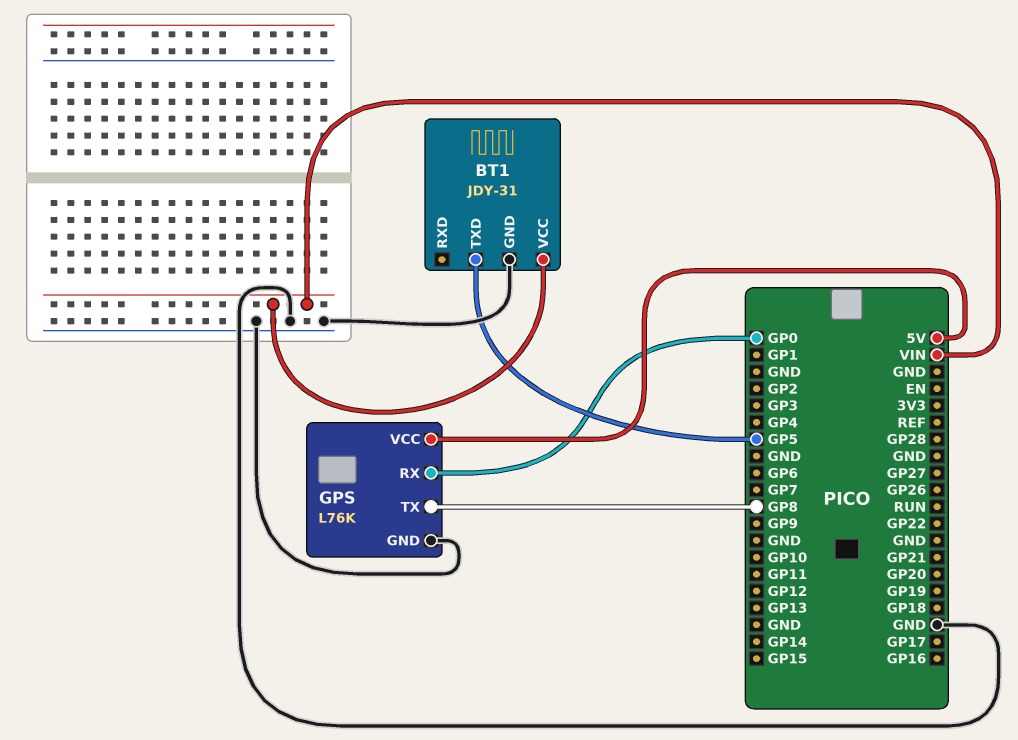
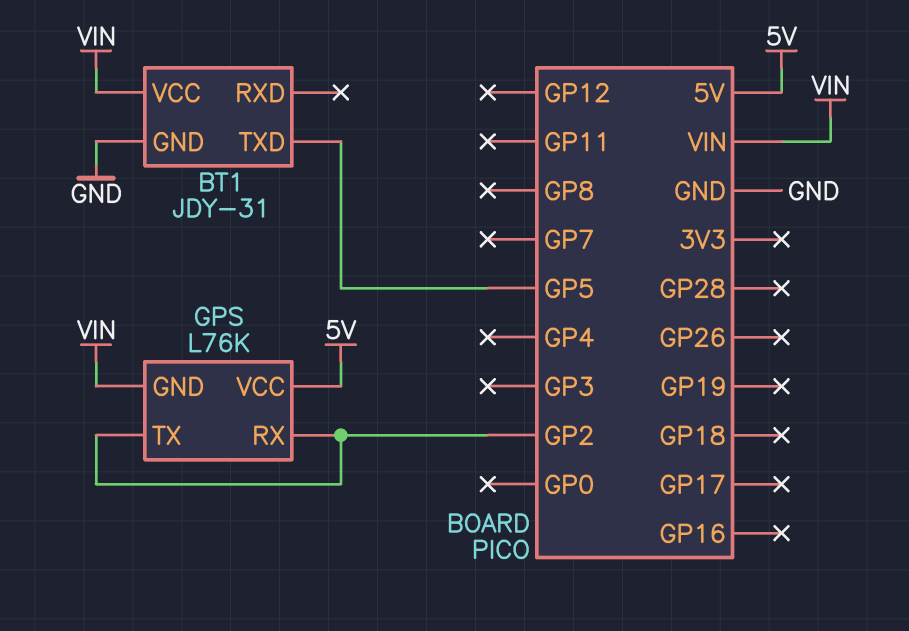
GPS pin GND: GND -> VIN
GPS pin RX: GP0 -> GP2
GPS pin TX: GP8 -> GP2

